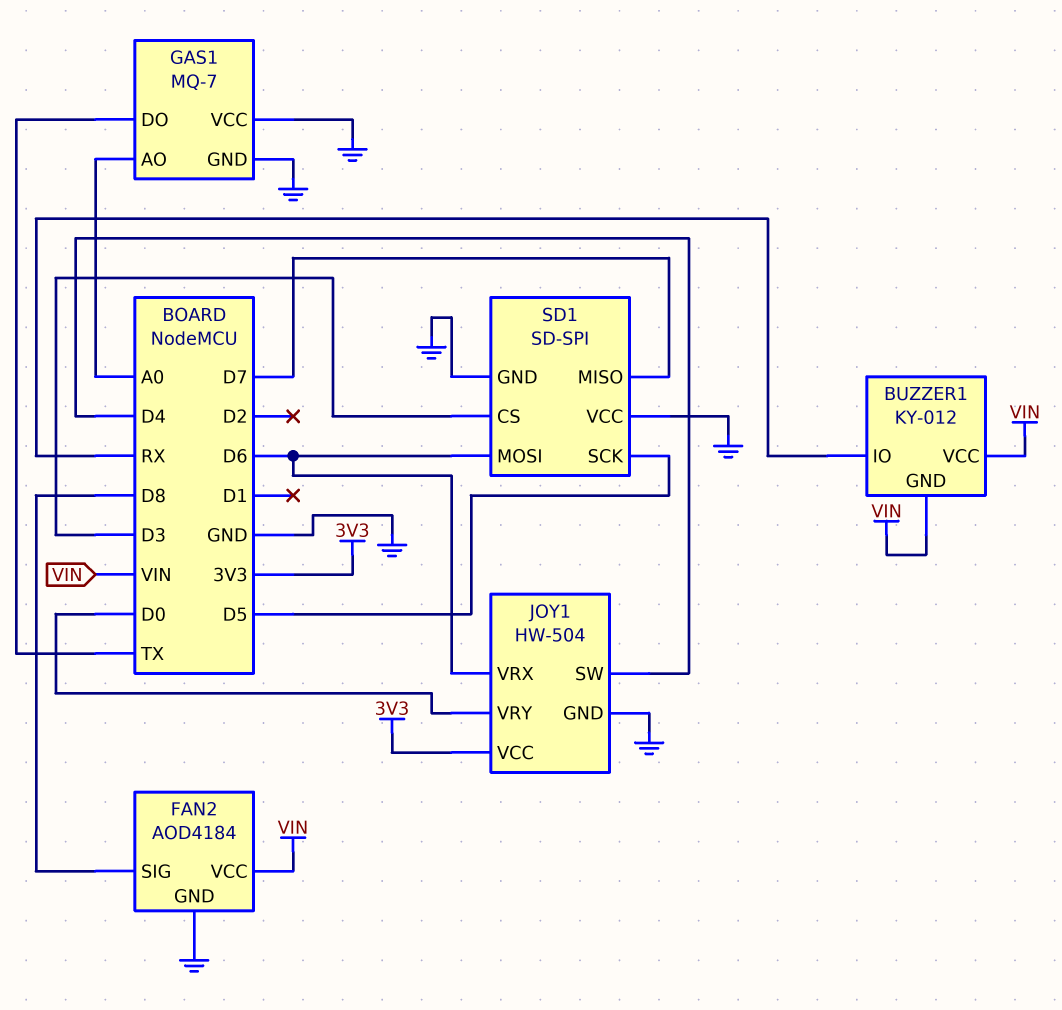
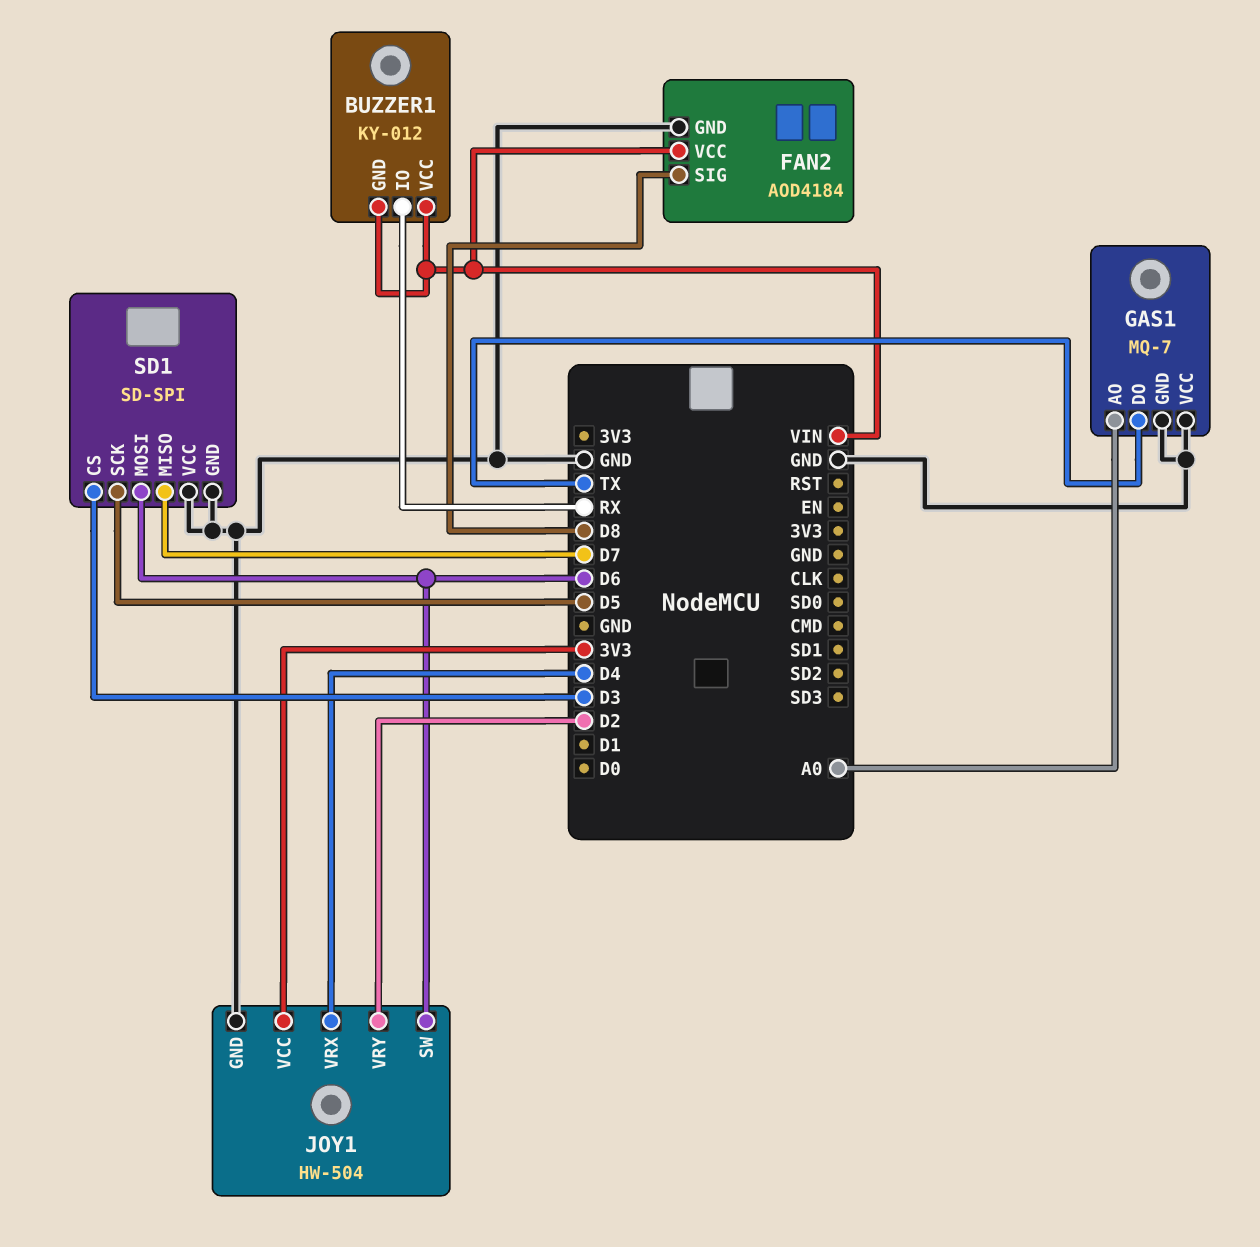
JOY1 pin SW: D4 -> D6
JOY1 pin VRX: D6 -> D4
JOY1 pin VRY: D0 -> D2

